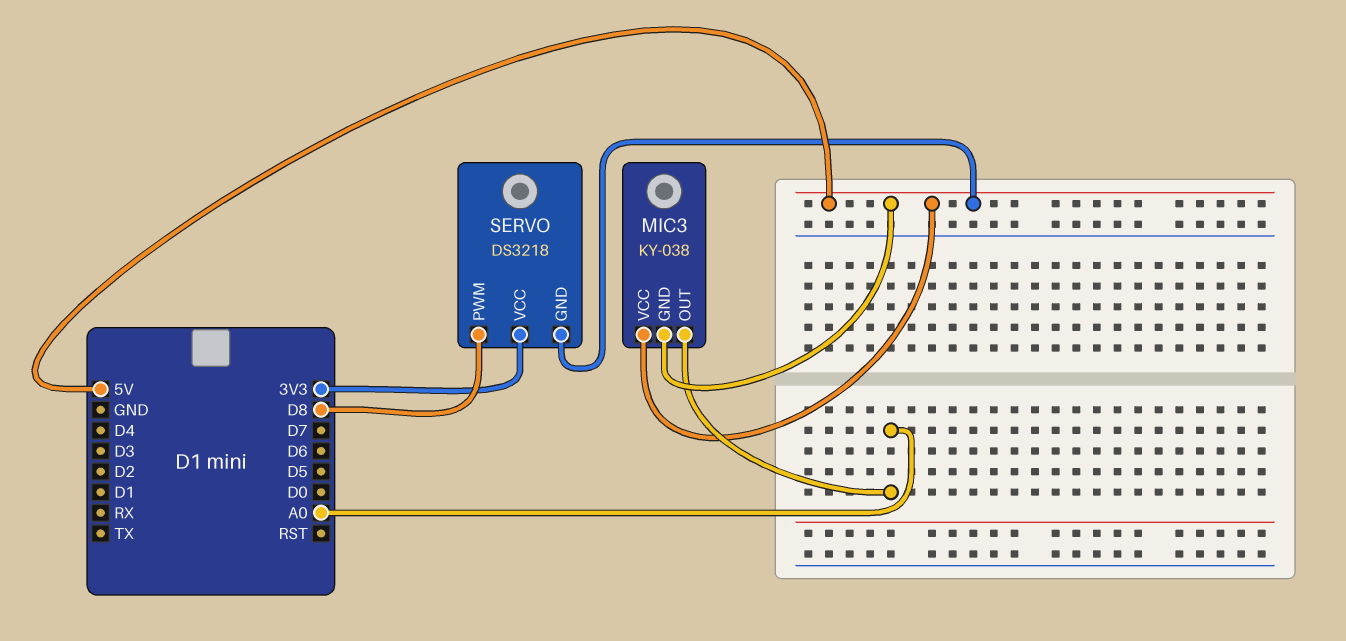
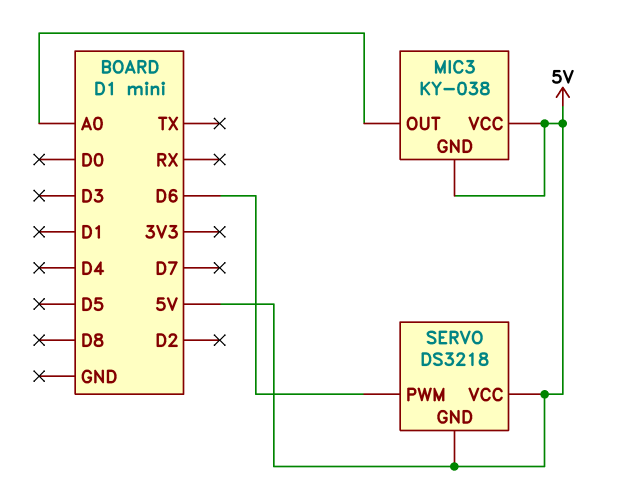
SERVO pin PWM: D8 -> D6
SERVO pin VCC: 3V3 -> 5V

